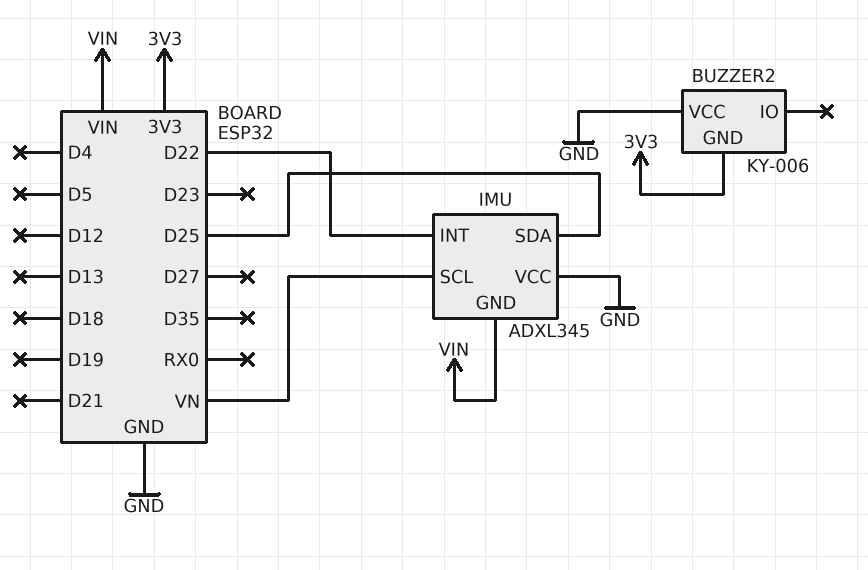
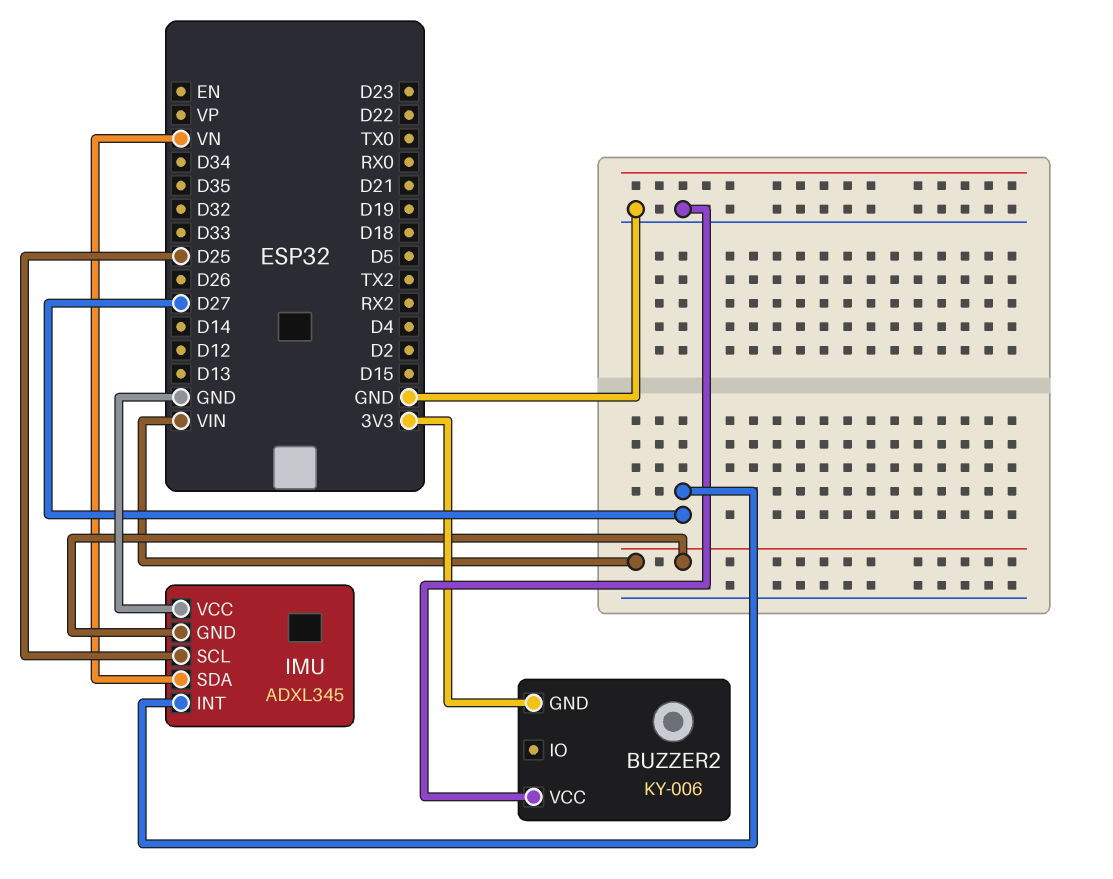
IMU pin INT: D22 -> D27
IMU pin SCL: VN -> D25
IMU pin SDA: D25 -> VN

